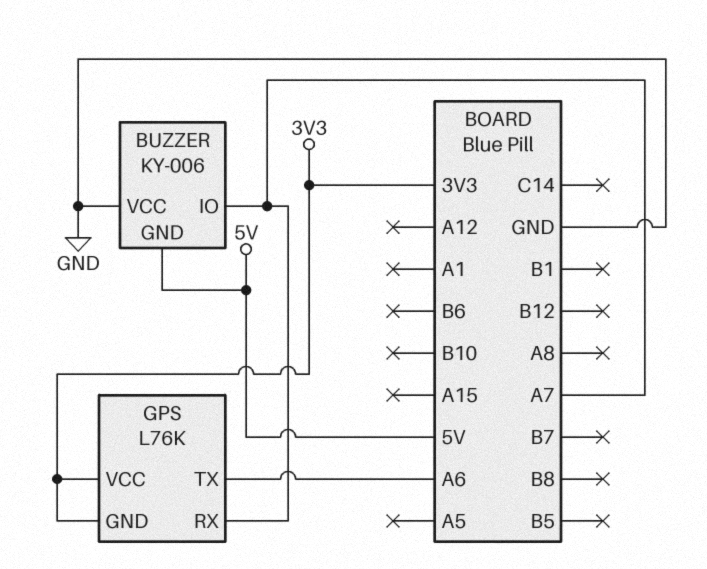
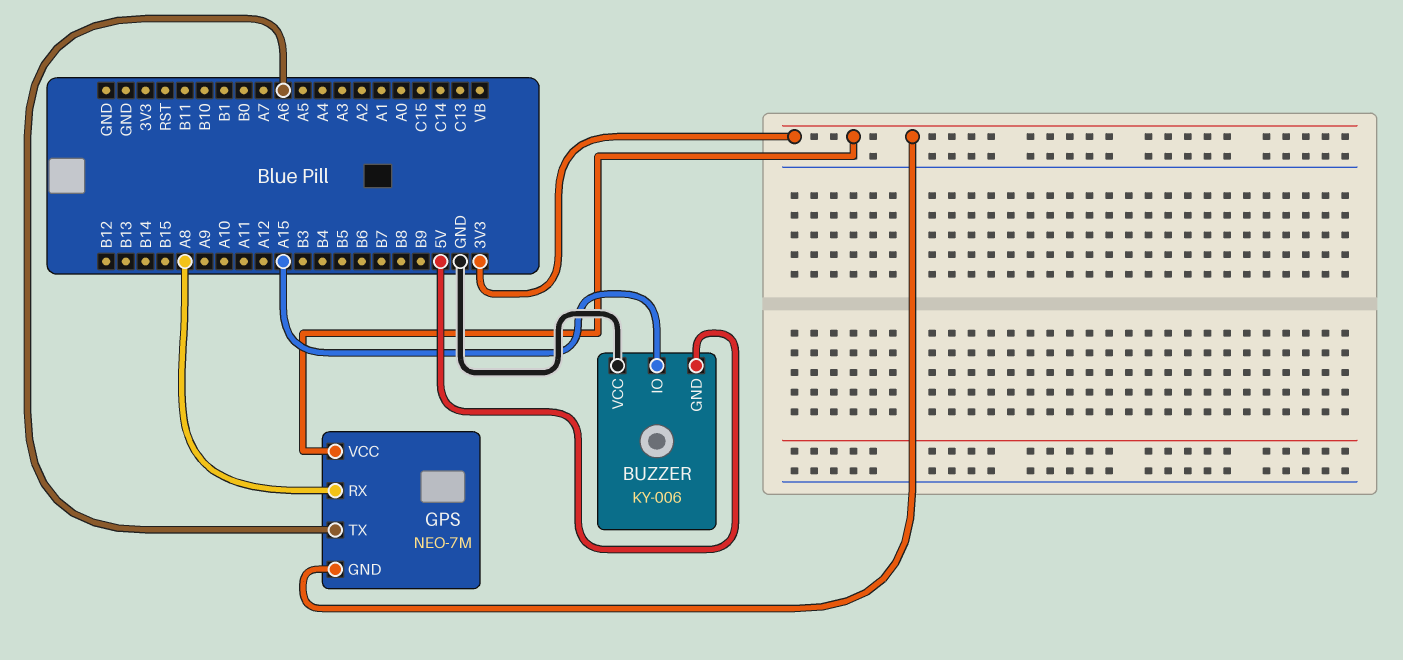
BUZZER pin IO: A7 -> A15
GPS: L76K -> NEO-7M
GPS pin RX: A7 -> A8

